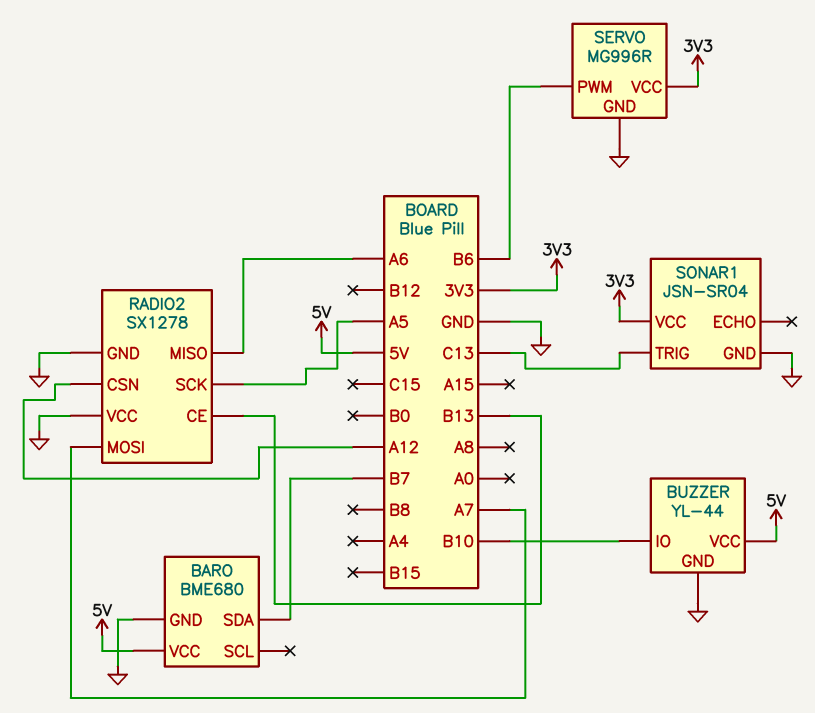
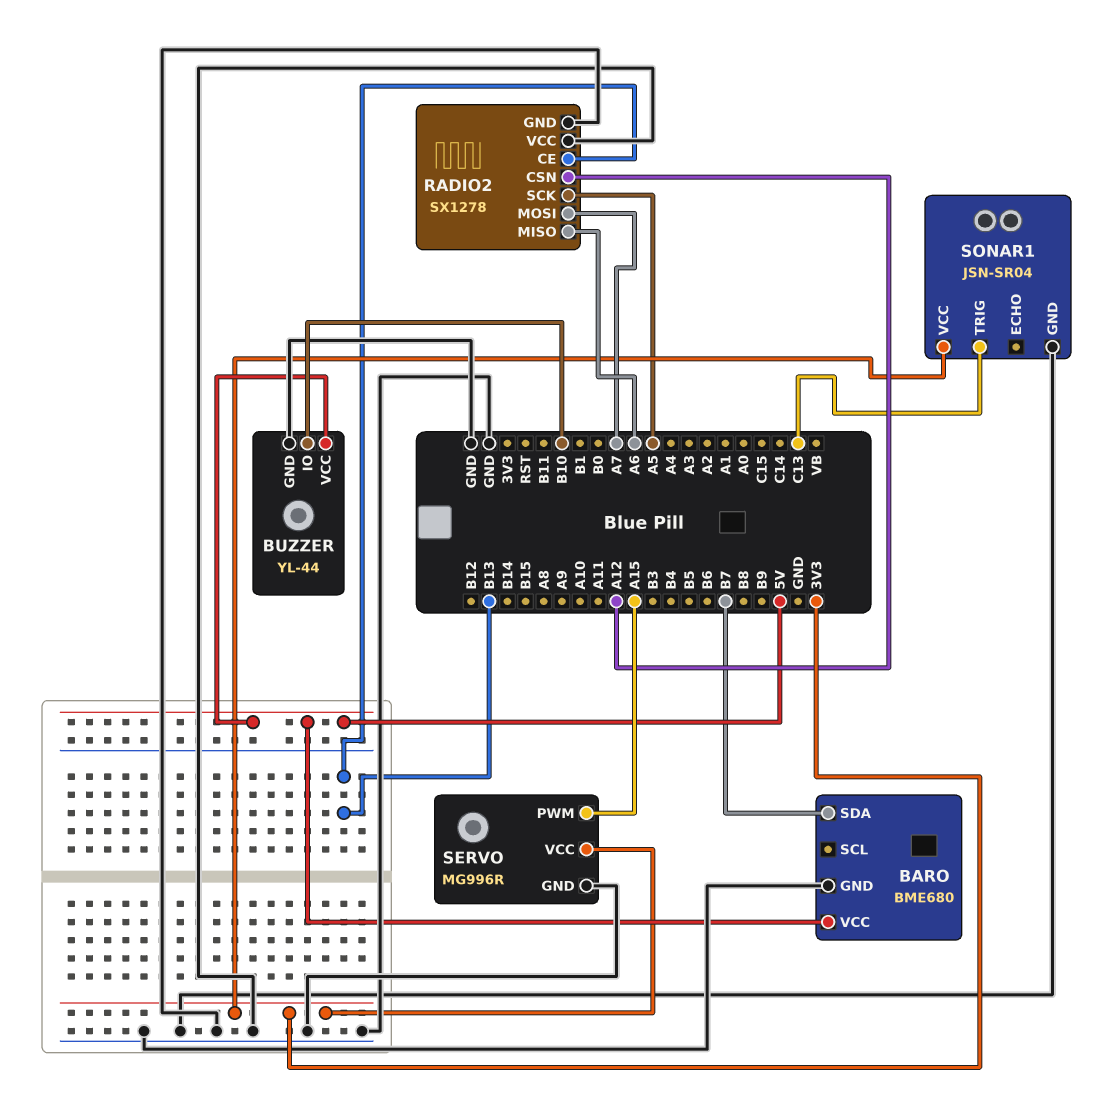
SERVO pin PWM: B6 -> A15

